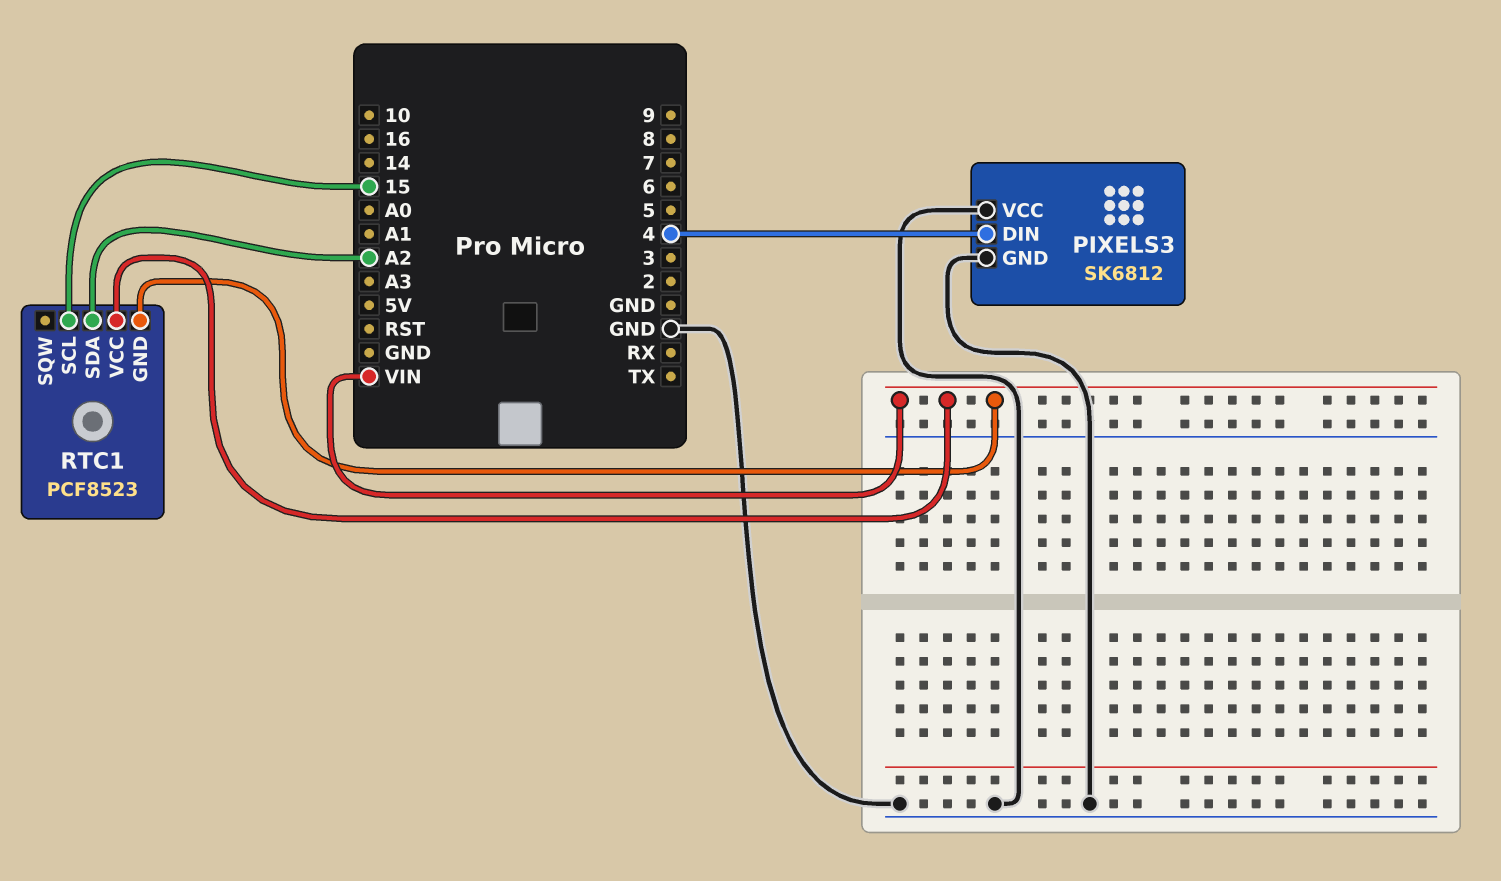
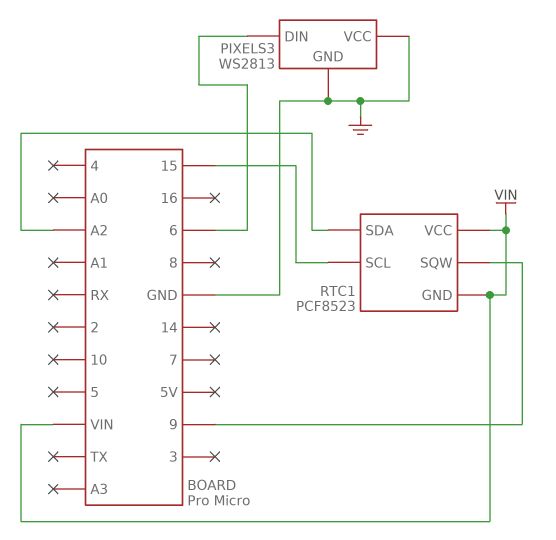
PIXELS3: SK6812 -> WS2813
PIXELS3 pin DIN: 4 -> 6
RTC1 pin SQW: none -> 9

